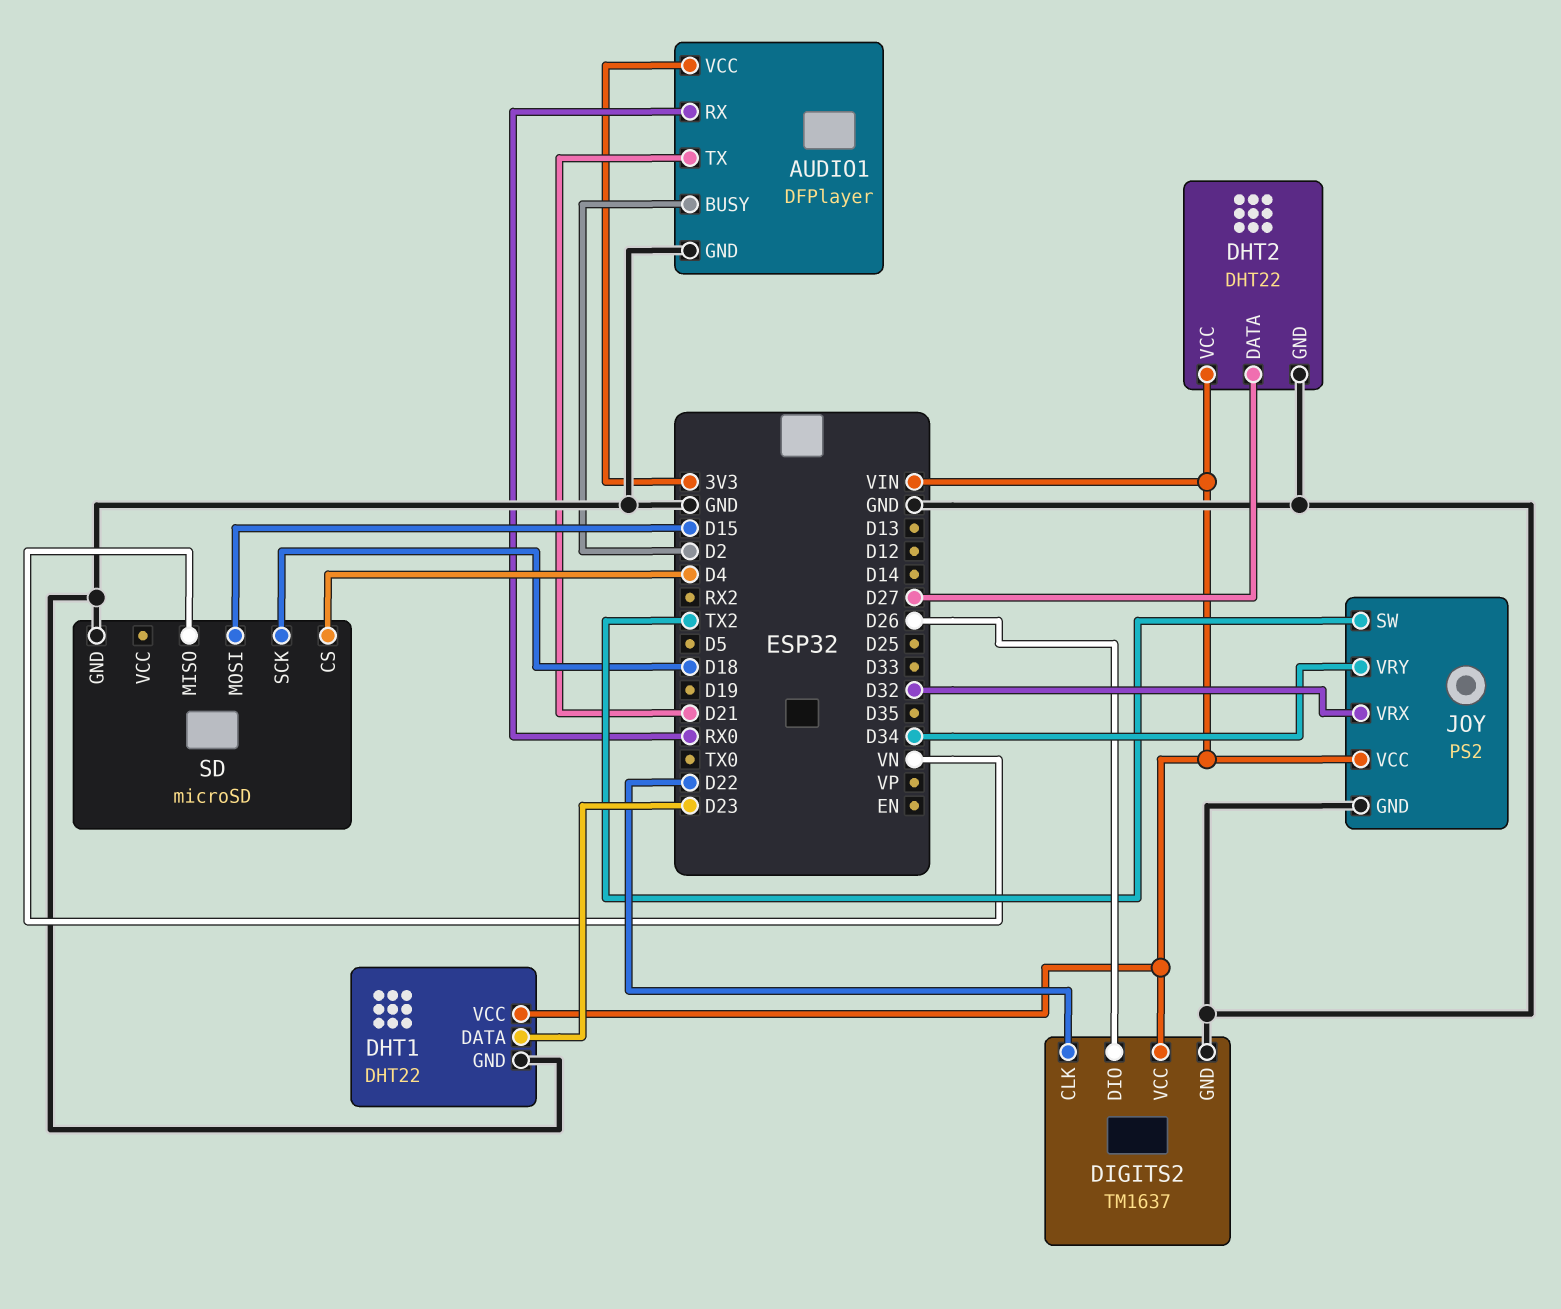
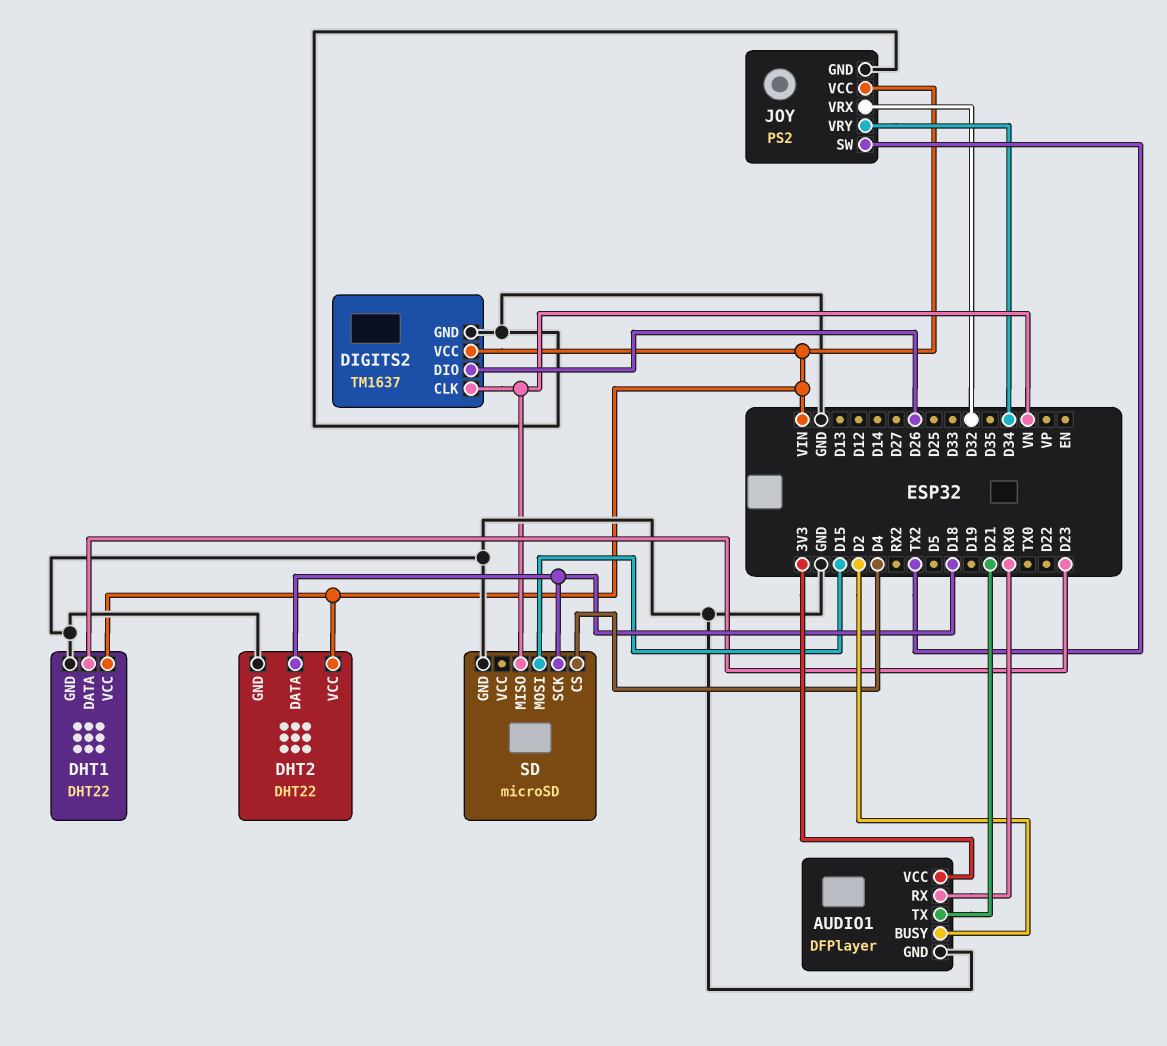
DHT2 pin DATA: D27 -> D18
DIGITS2 pin CLK: D22 -> VN

